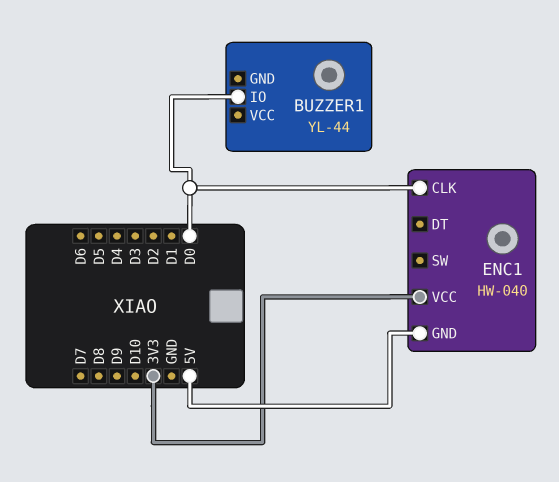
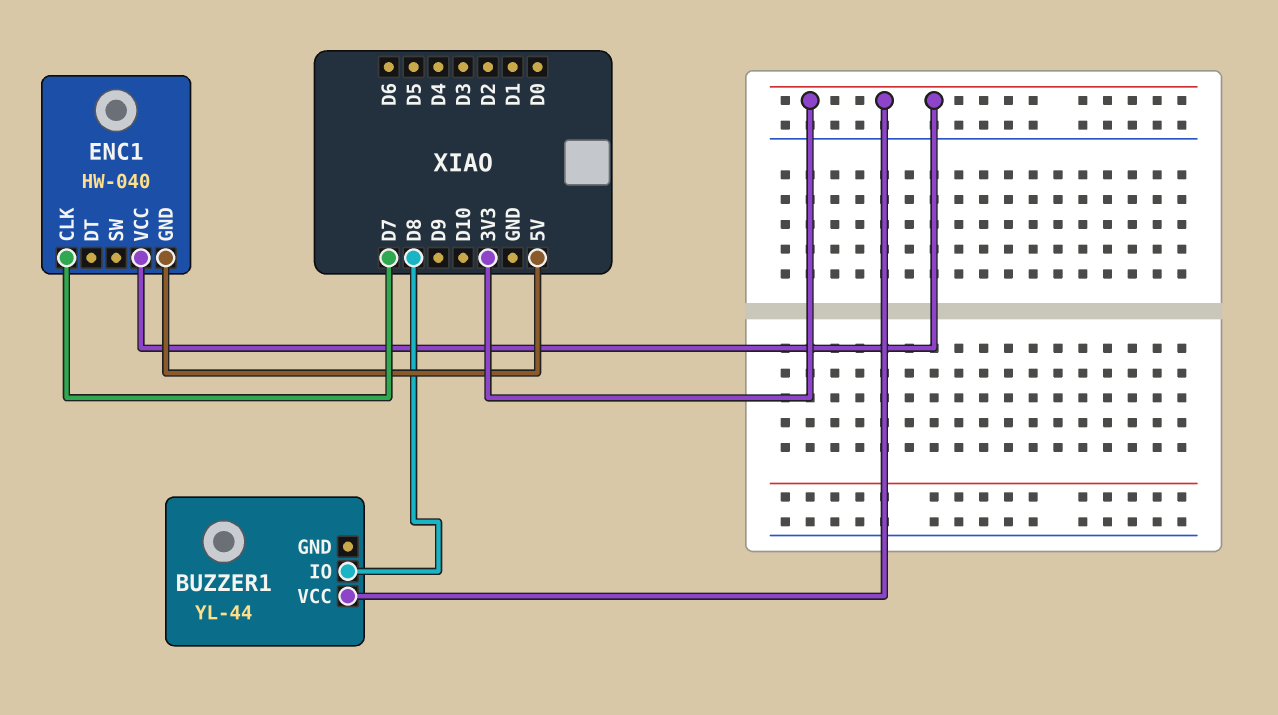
BUZZER1 pin IO: D0 -> D8
BUZZER1 pin VCC: none -> 3V3
ENC1 pin CLK: D0 -> D7

